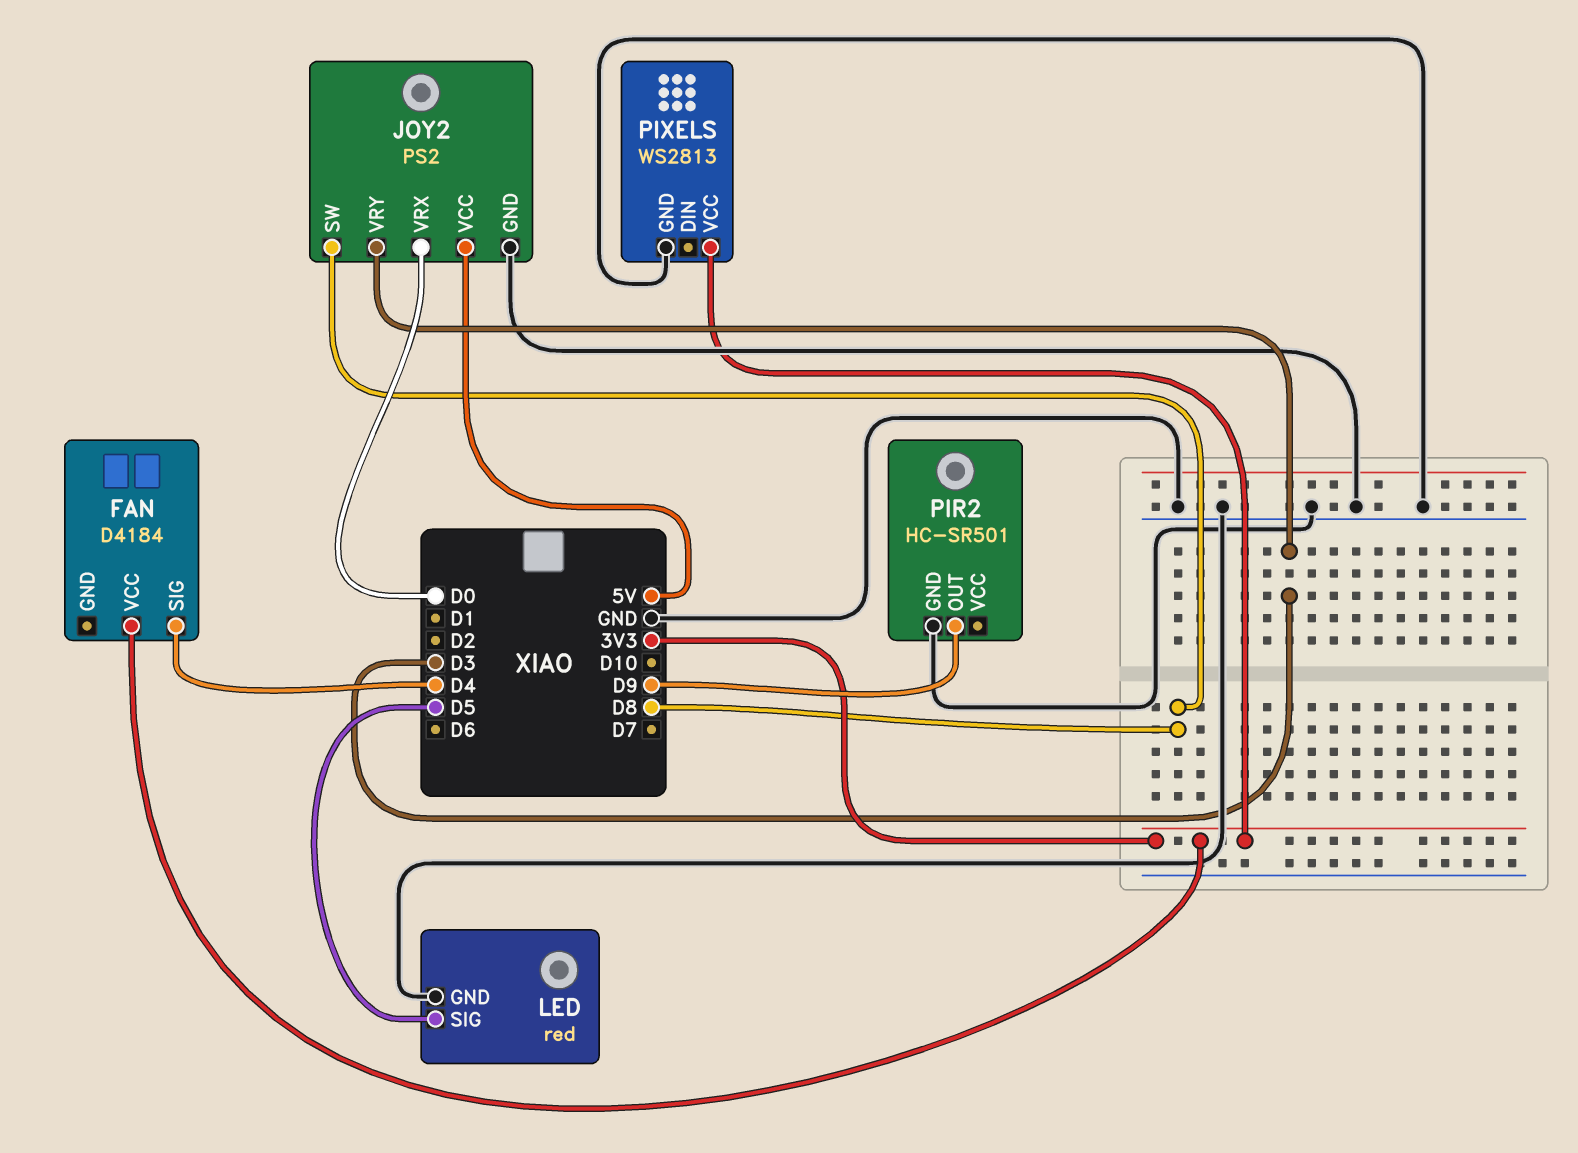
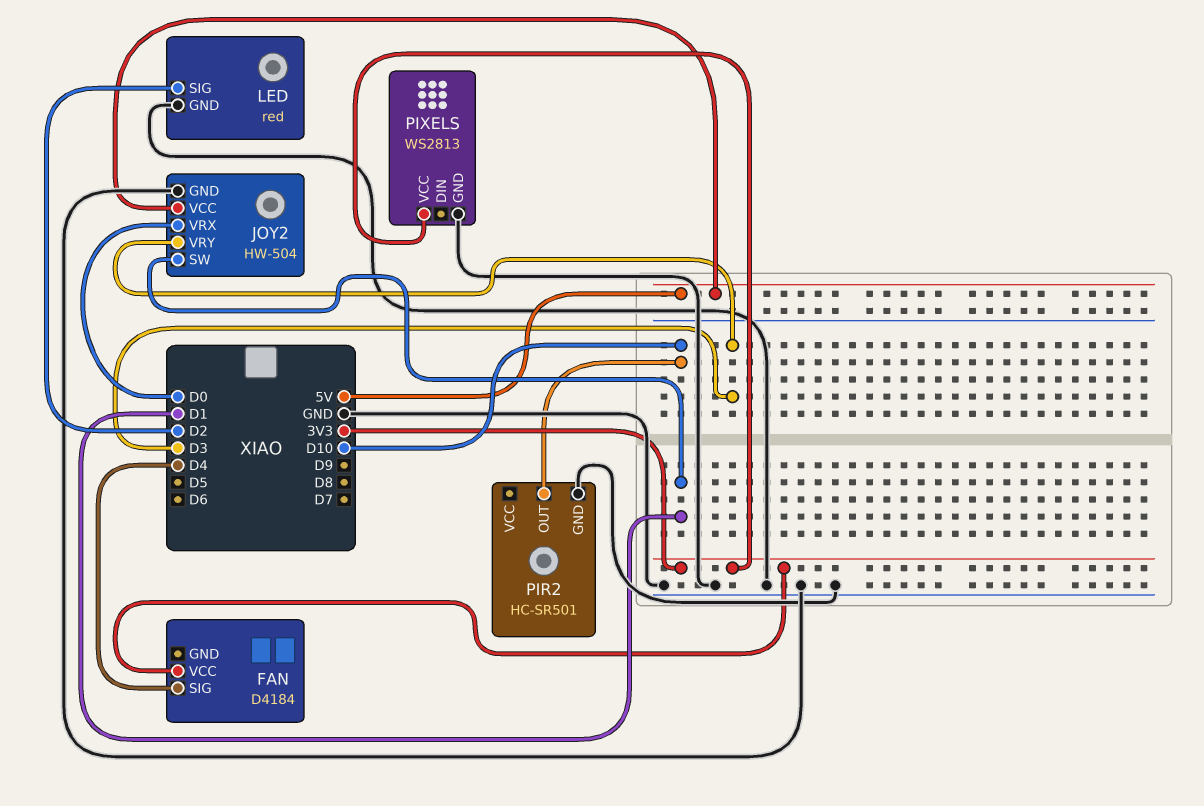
JOY2: PS2 -> HW-504
JOY2 pin SW: D8 -> D1
LED pin SIG: D5 -> D2
PIR2 pin OUT: D9 -> D10

